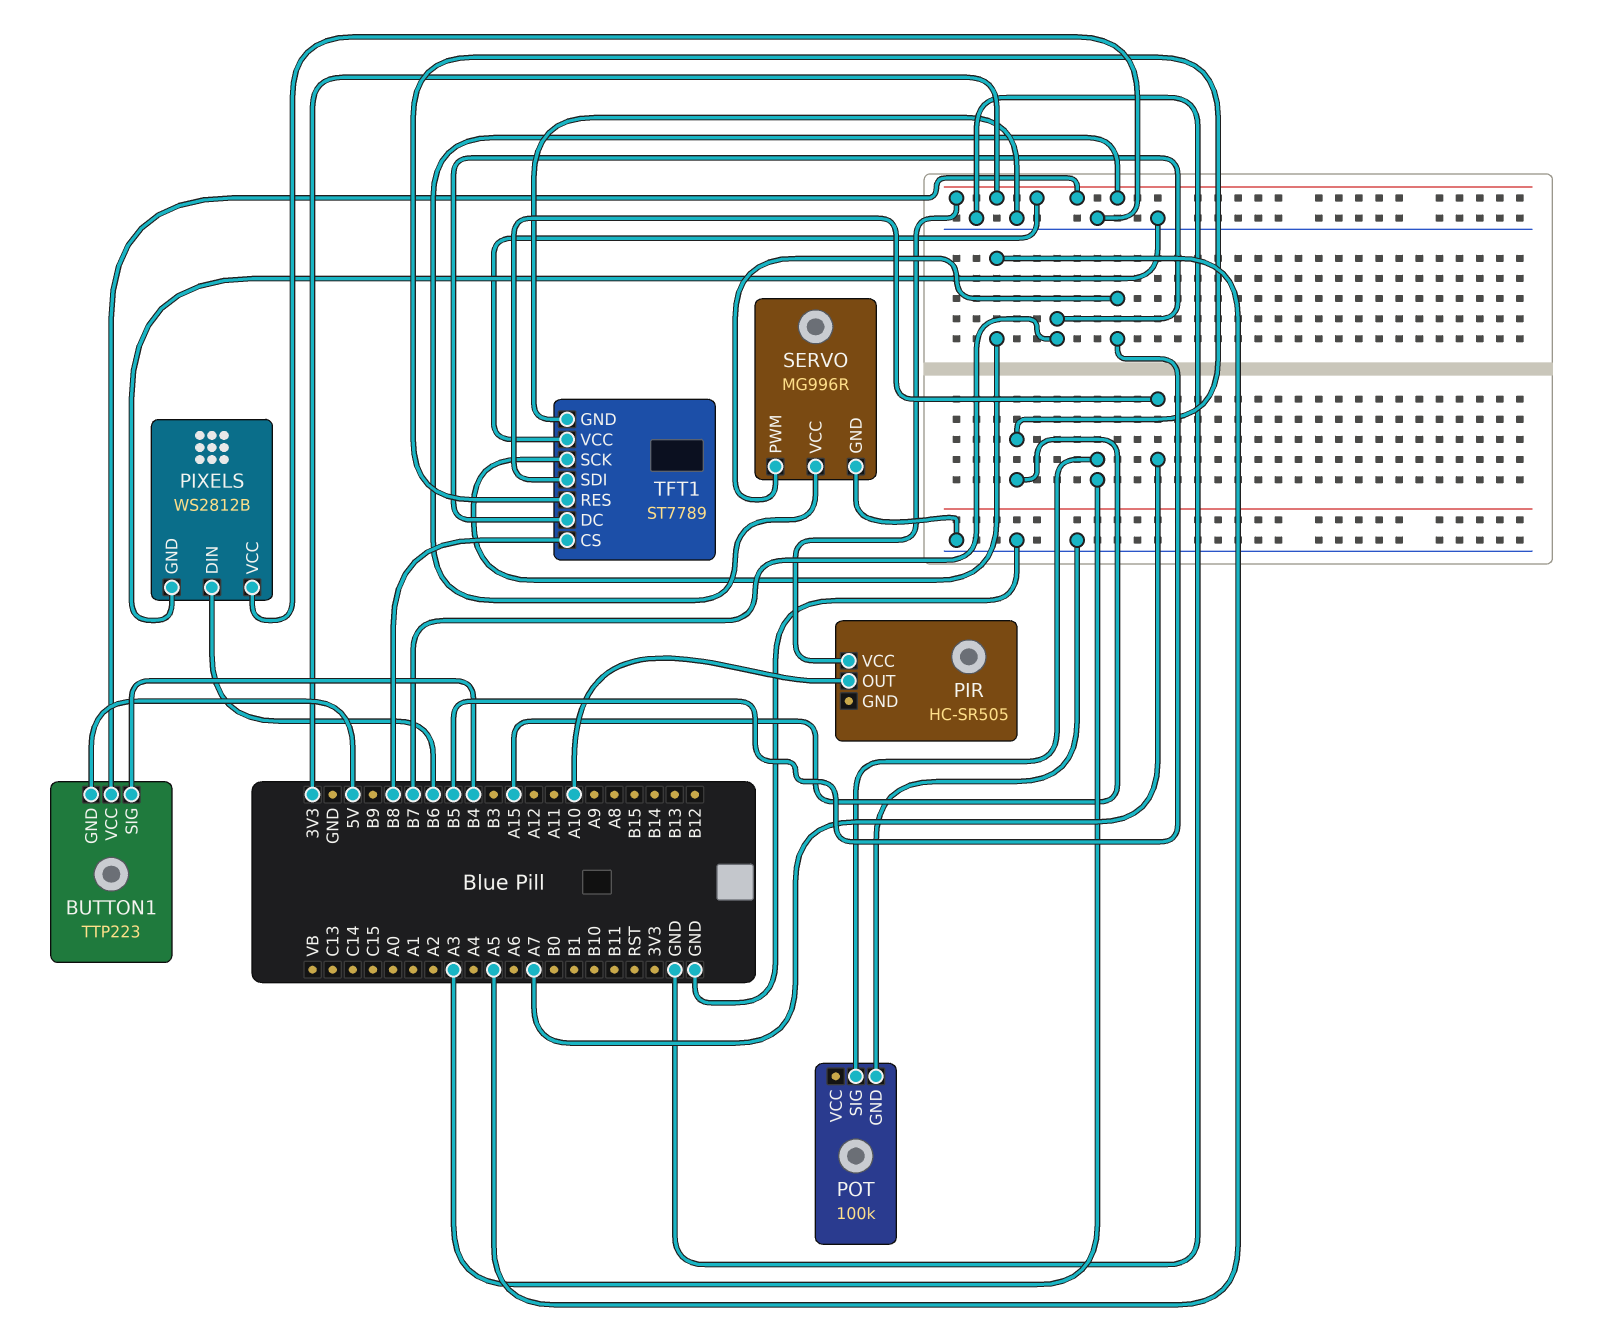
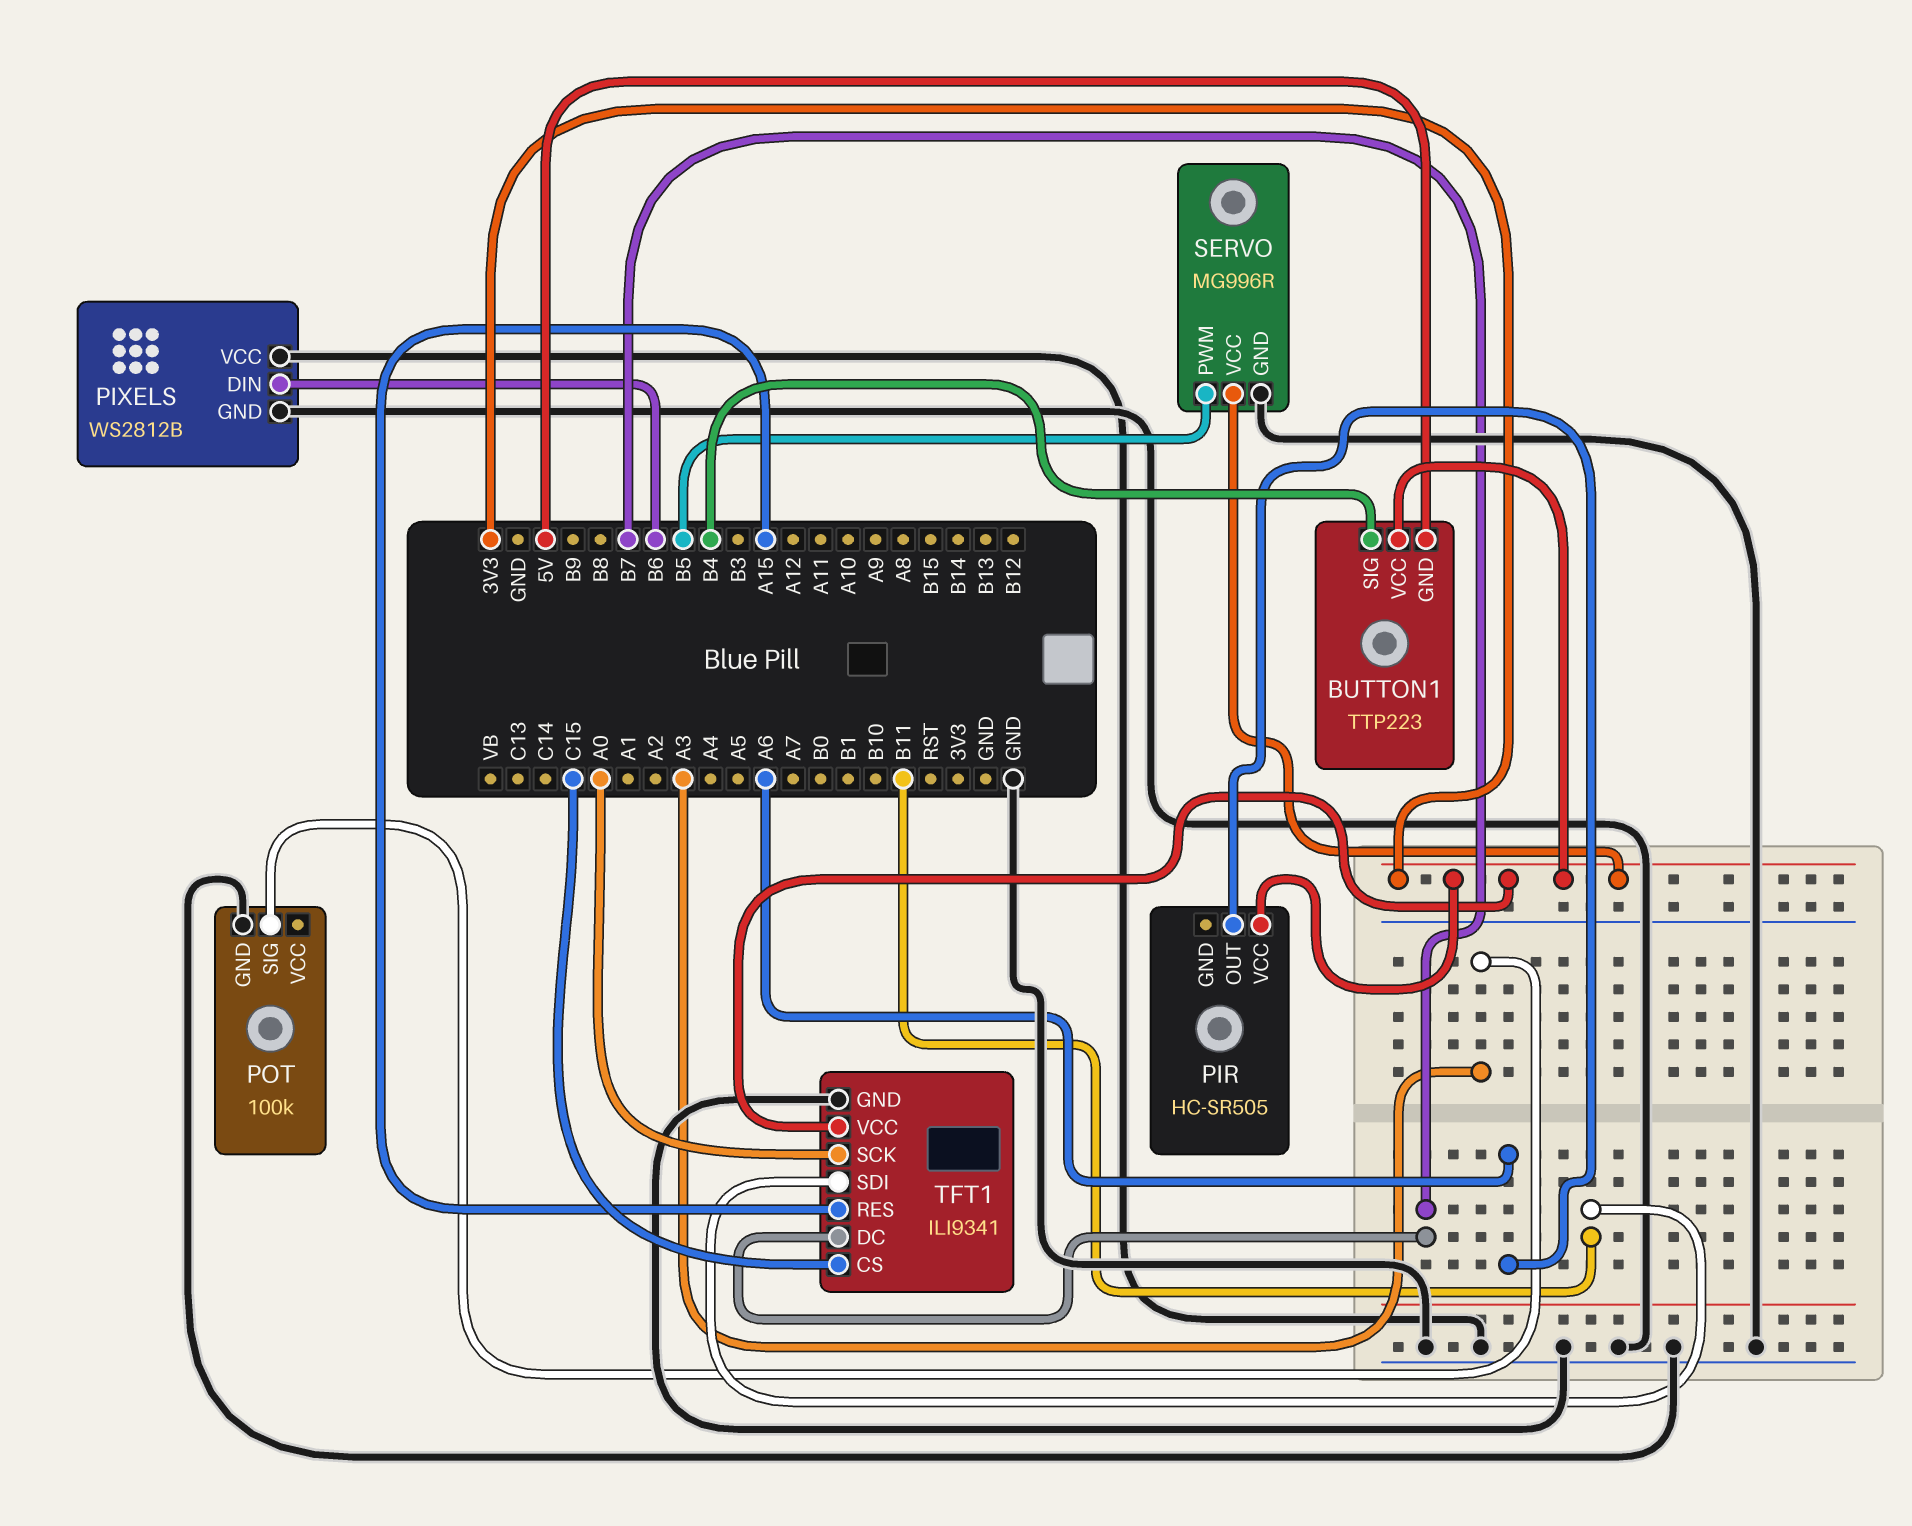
PIR pin OUT: A10 -> A6
TFT1: ST7789 -> ILI9341
TFT1 pin CS: B8 -> C15
TFT1 pin SCK: A5 -> A0
TFT1 pin SDI: A7 -> B11

